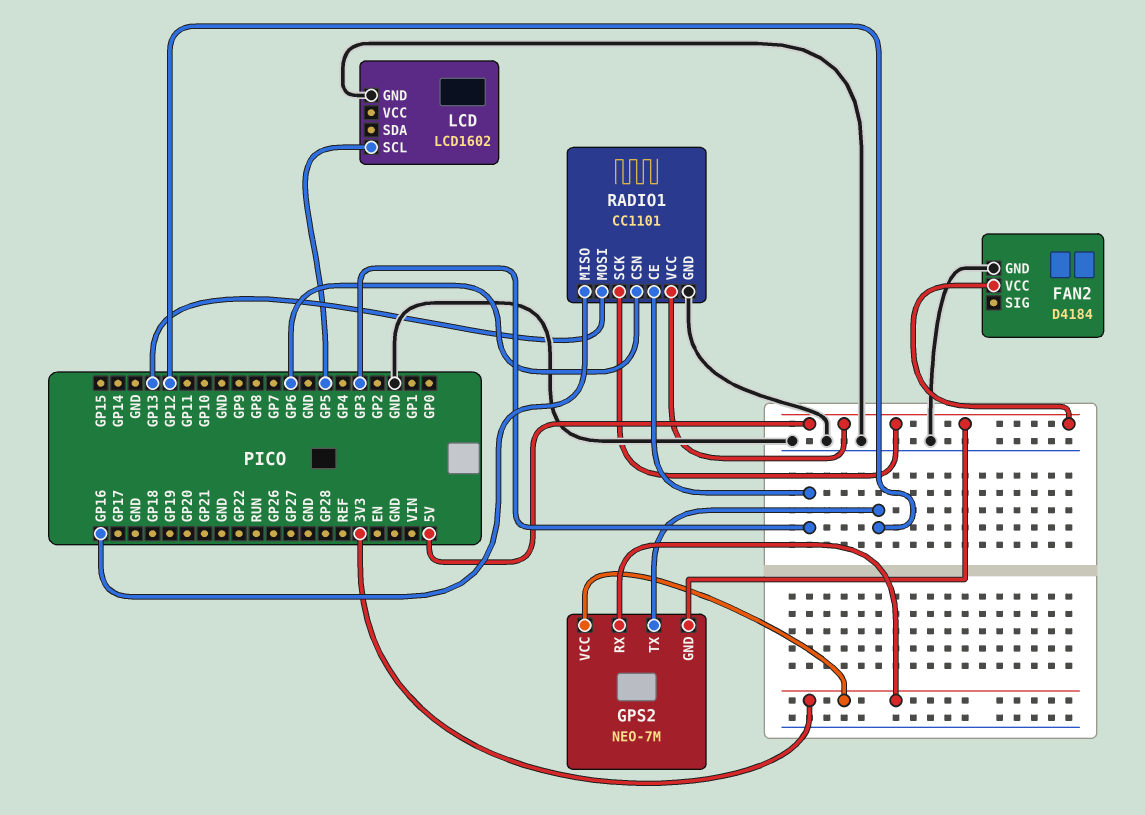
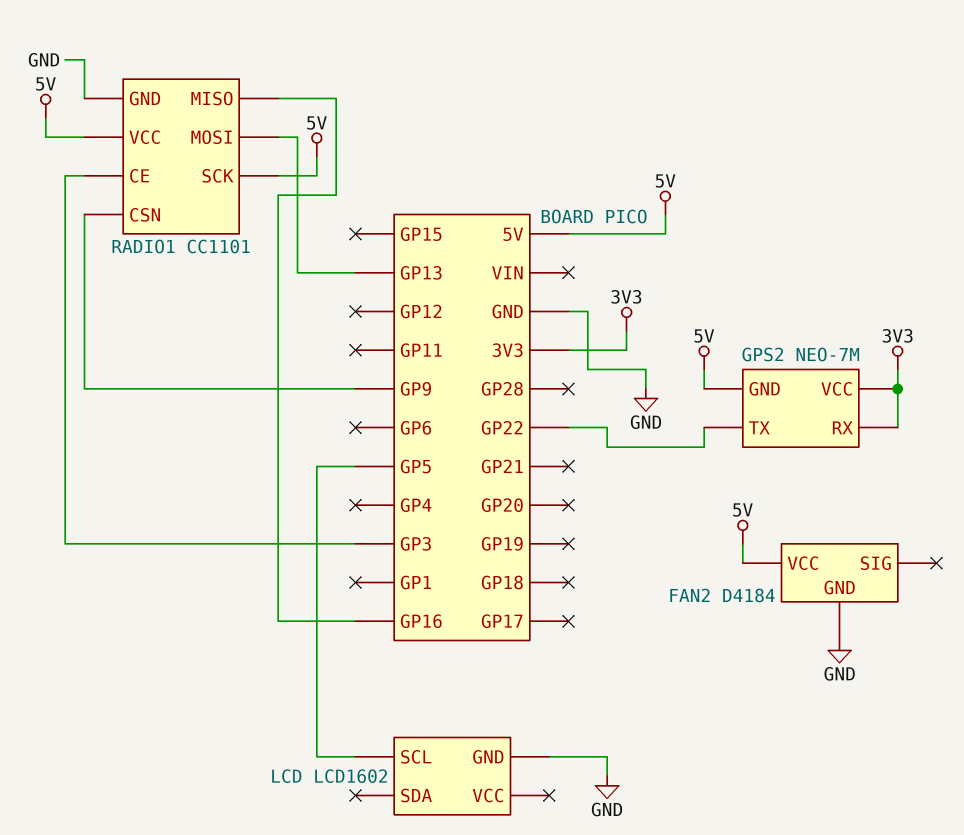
GPS2 pin TX: GP12 -> GP22
RADIO1 pin CSN: GP6 -> GP9

